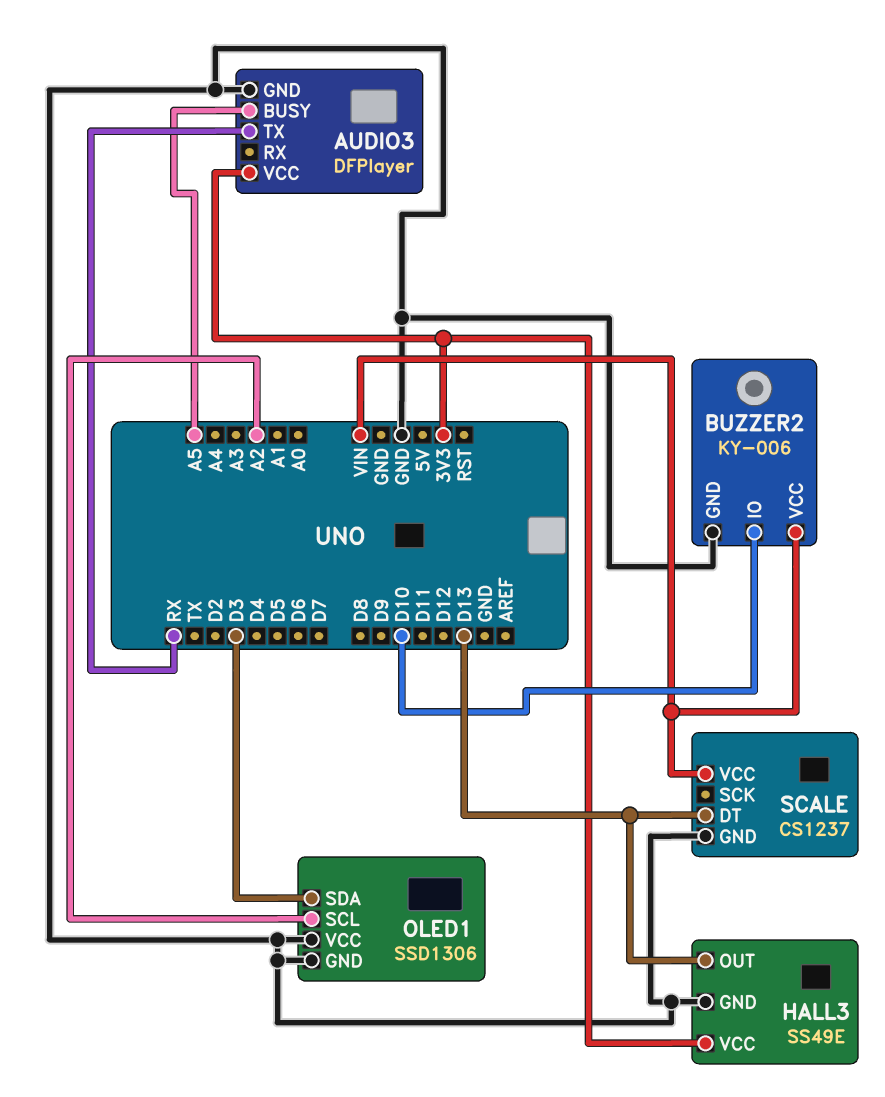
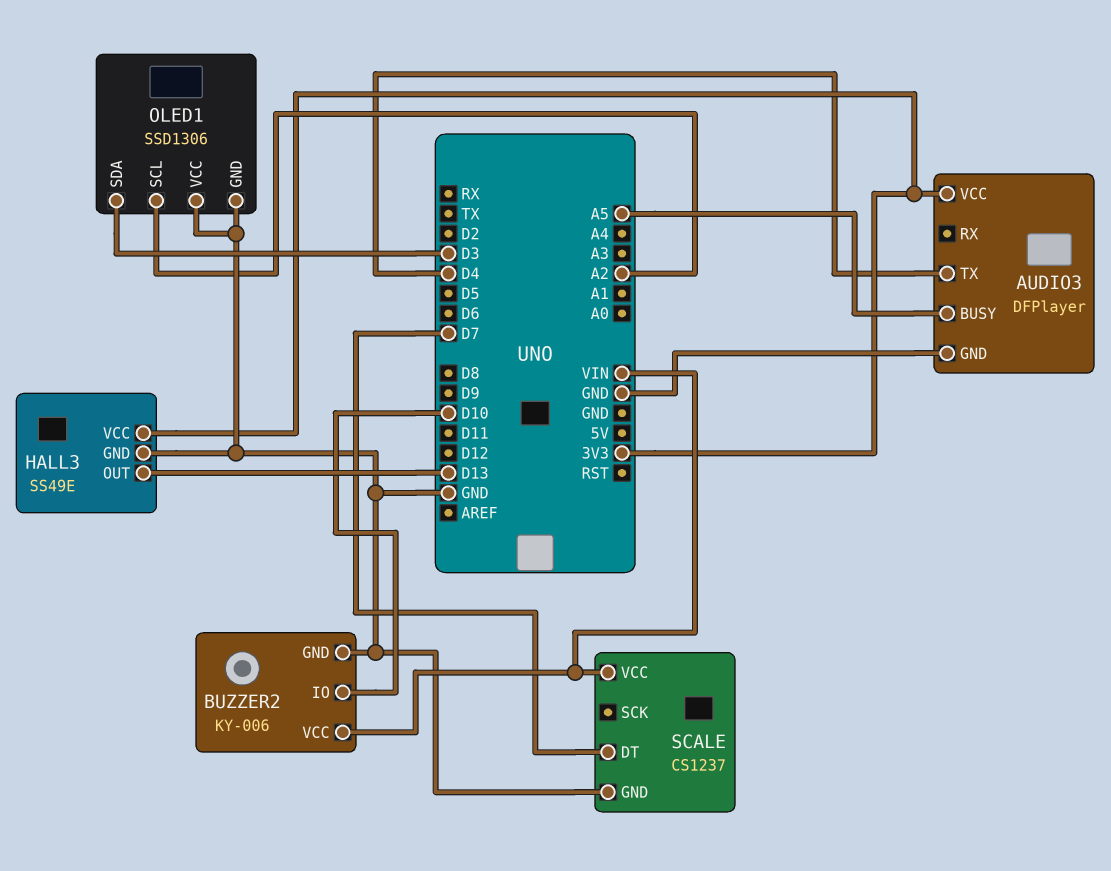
AUDIO3 pin TX: RX -> D4
SCALE pin DT: D13 -> D7

